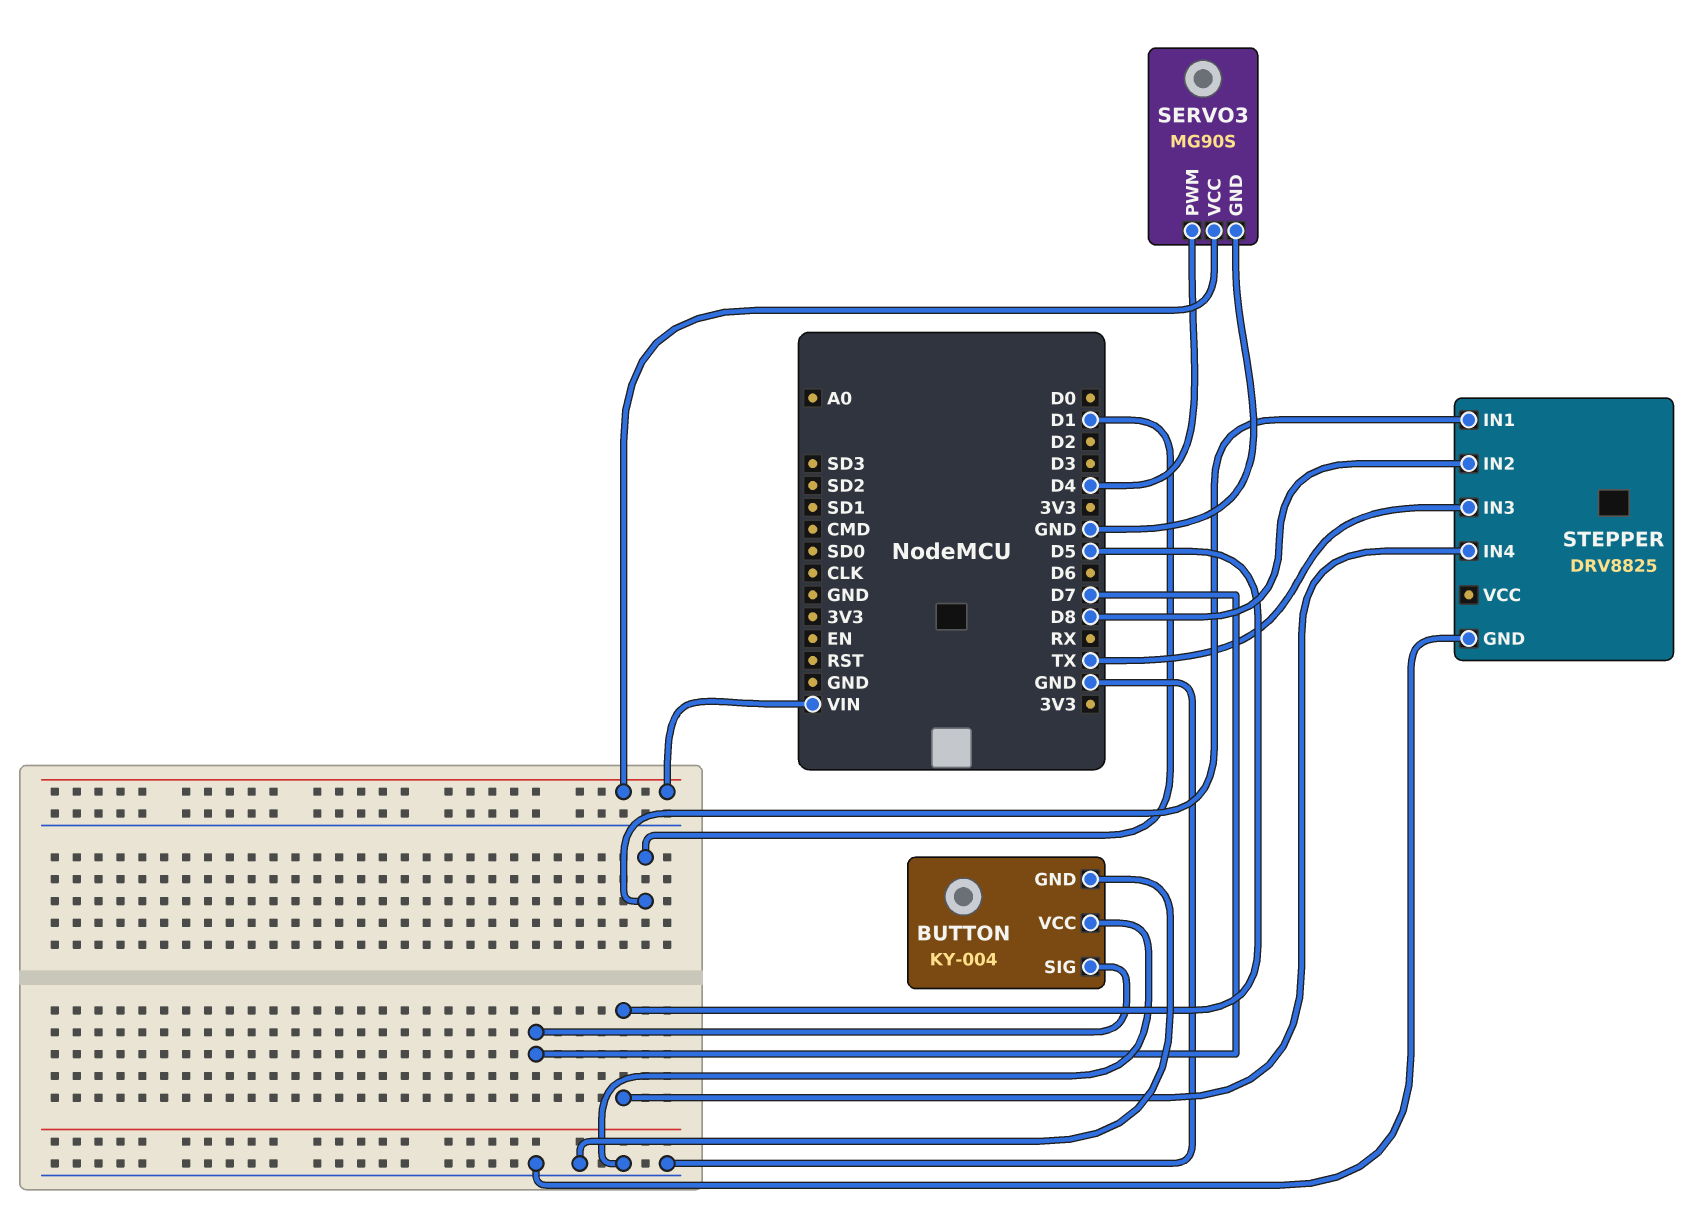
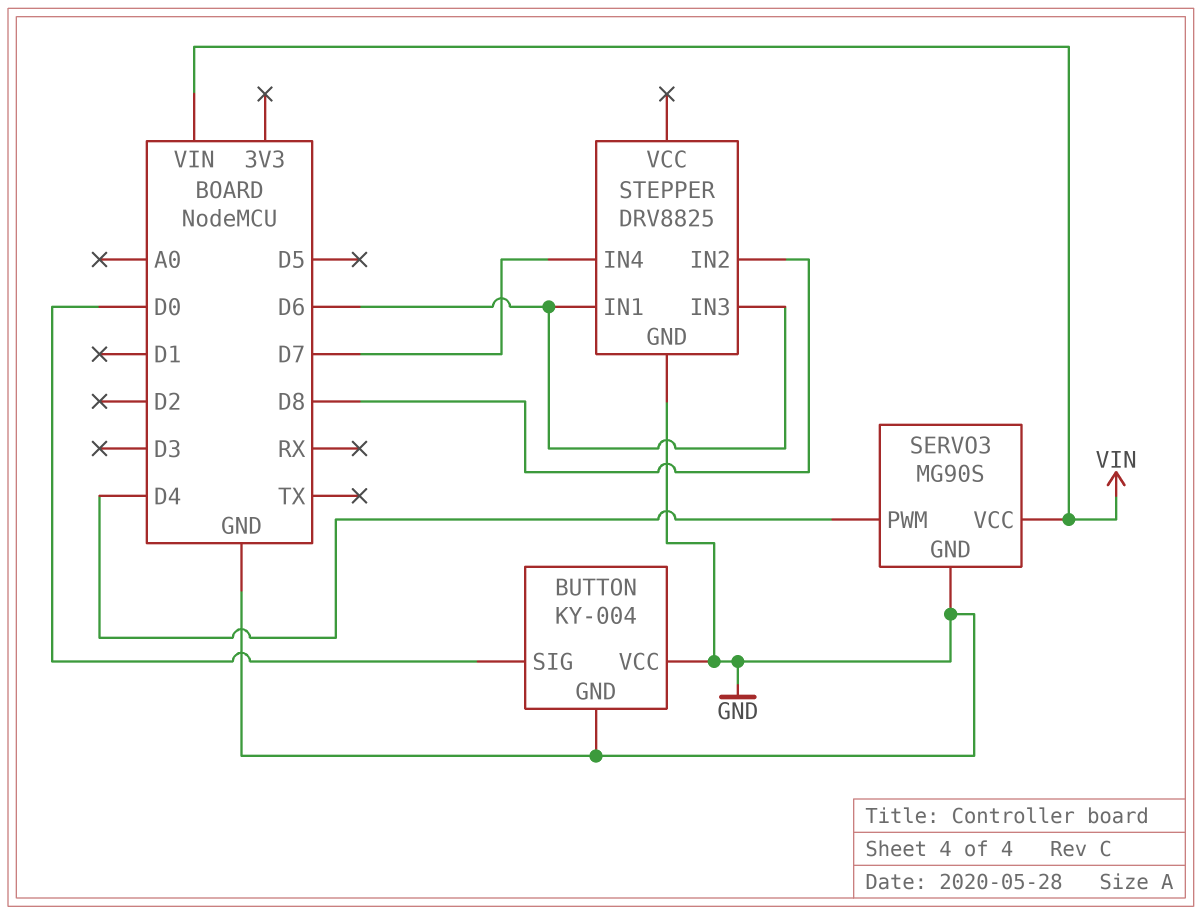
BUTTON pin SIG: D7 -> D0
STEPPER pin IN1: D1 -> D6
STEPPER pin IN3: TX -> D6
STEPPER pin IN4: D5 -> D7

